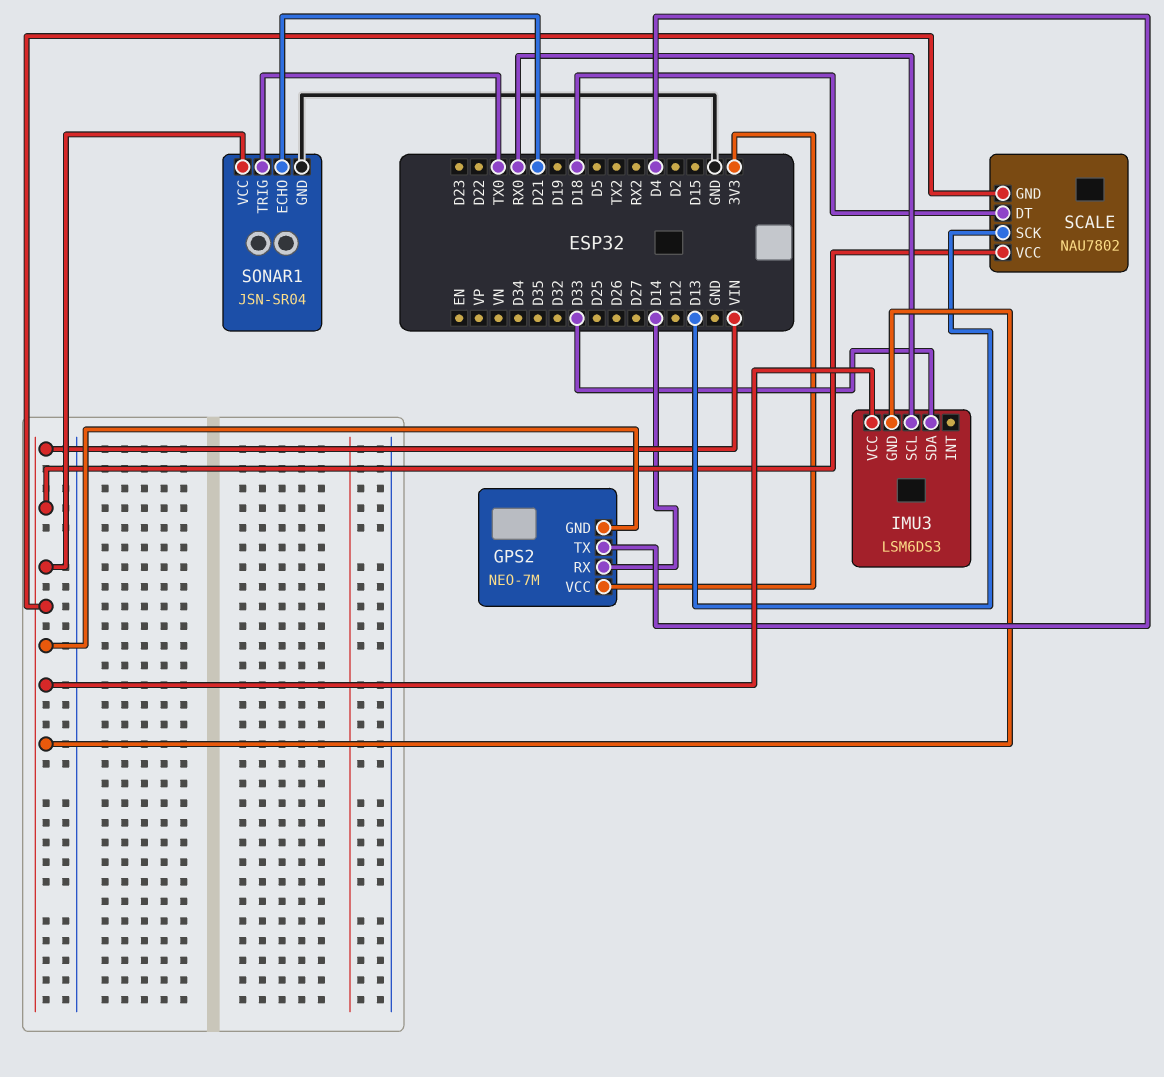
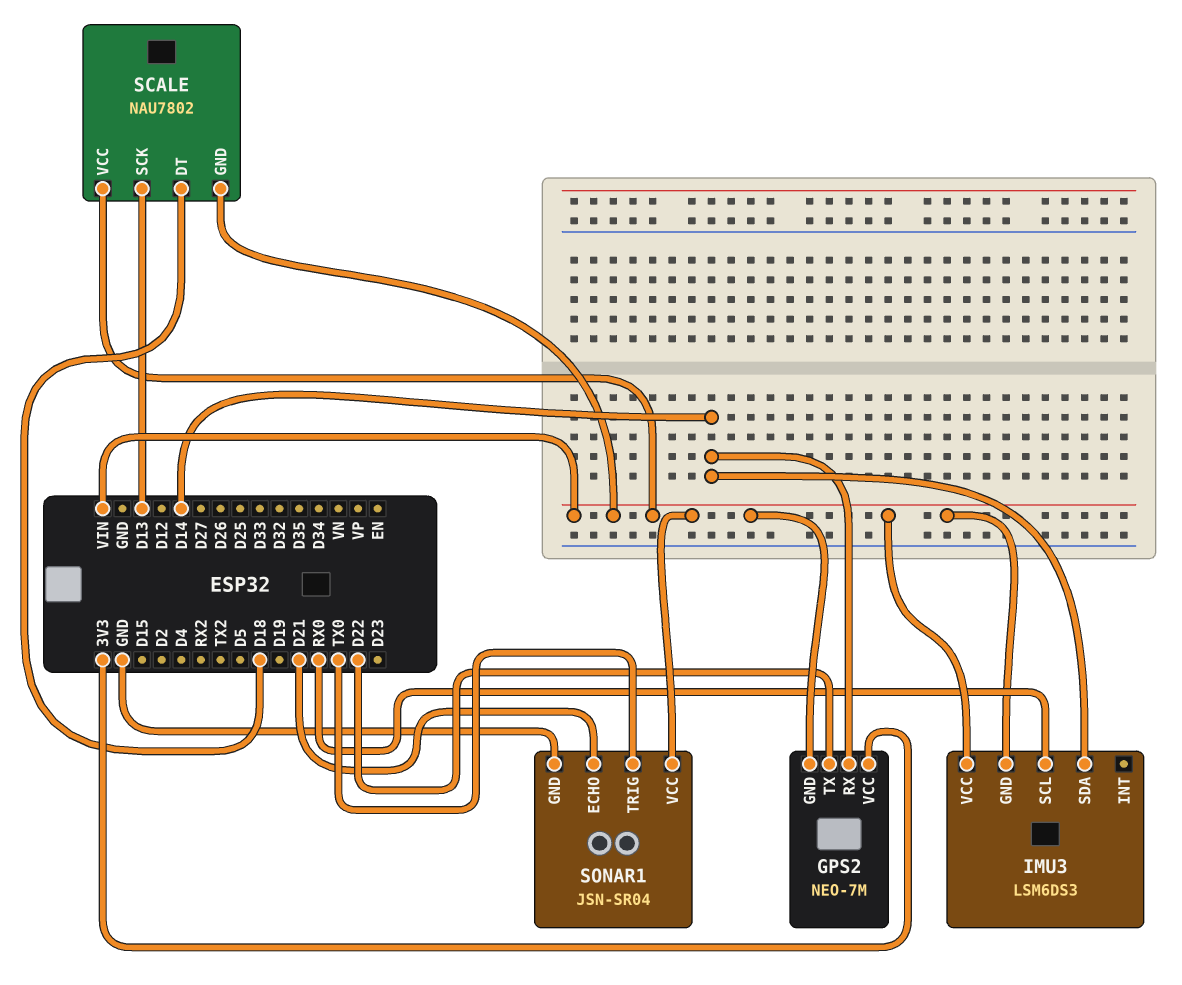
GPS2 pin TX: D4 -> D22
IMU3 pin SDA: D33 -> D14

